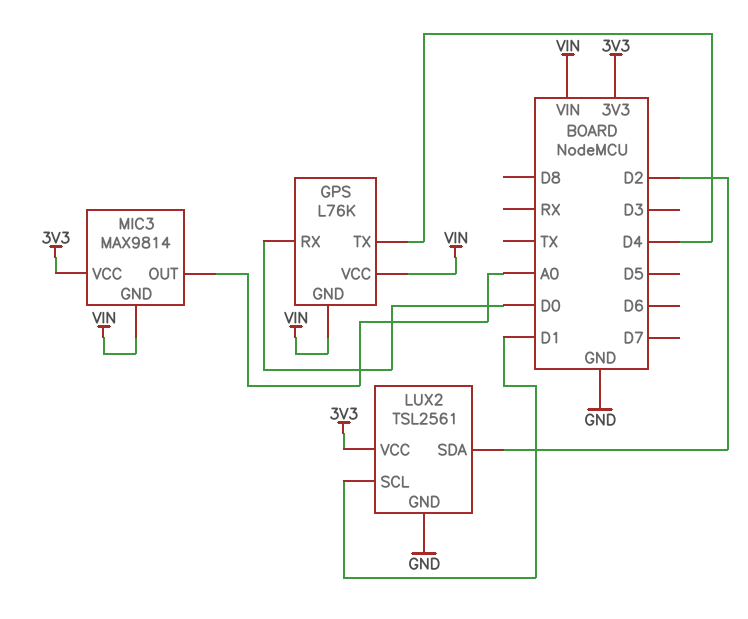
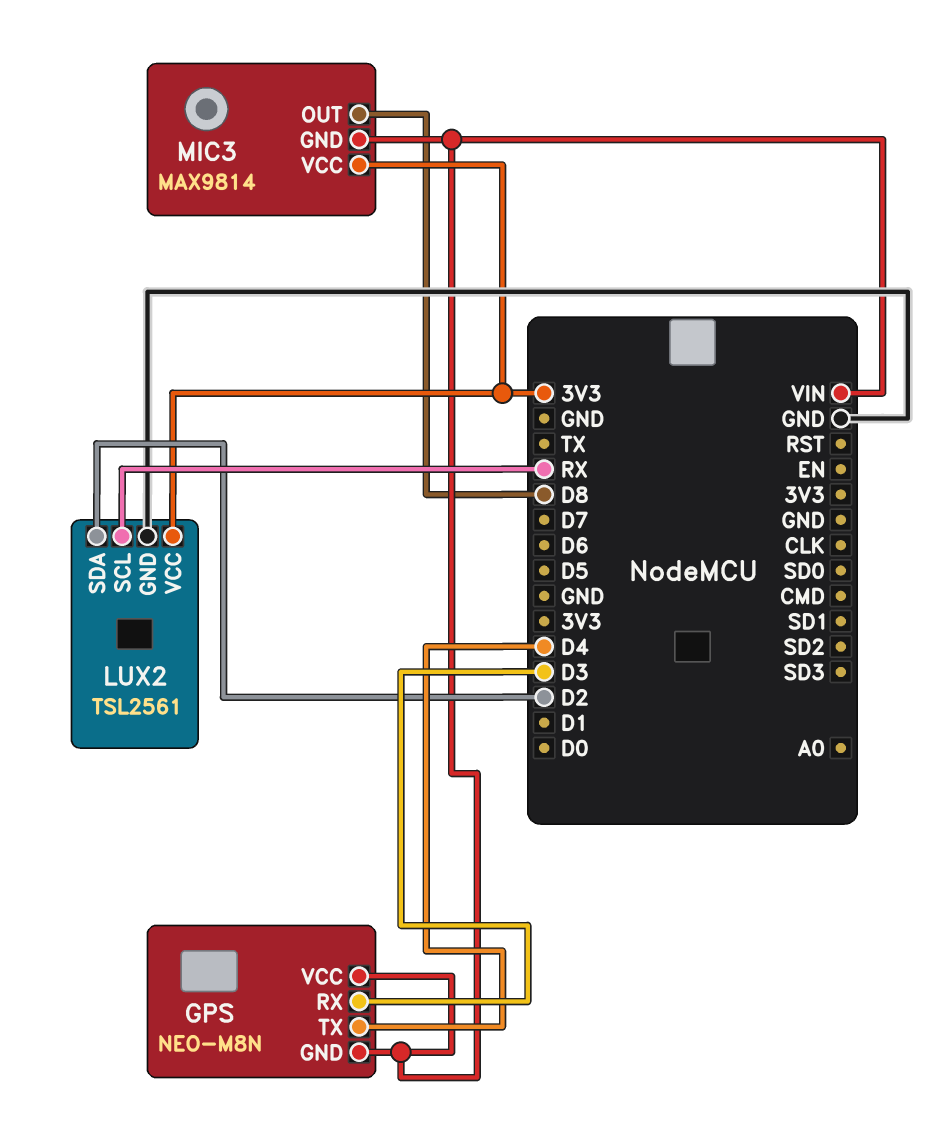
GPS: L76K -> NEO-M8N
GPS pin RX: D0 -> D3
LUX2 pin SCL: D1 -> RX
MIC3 pin OUT: A0 -> D8

